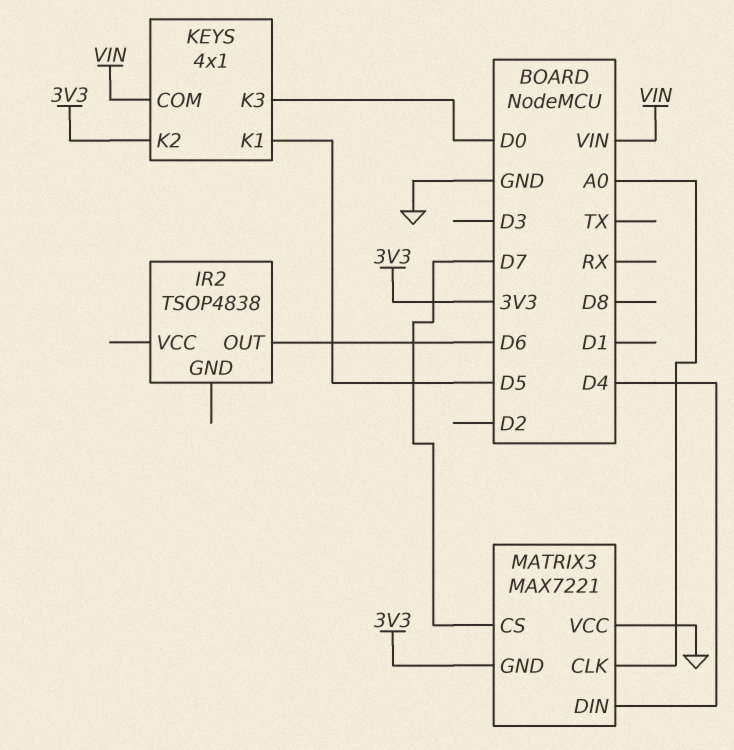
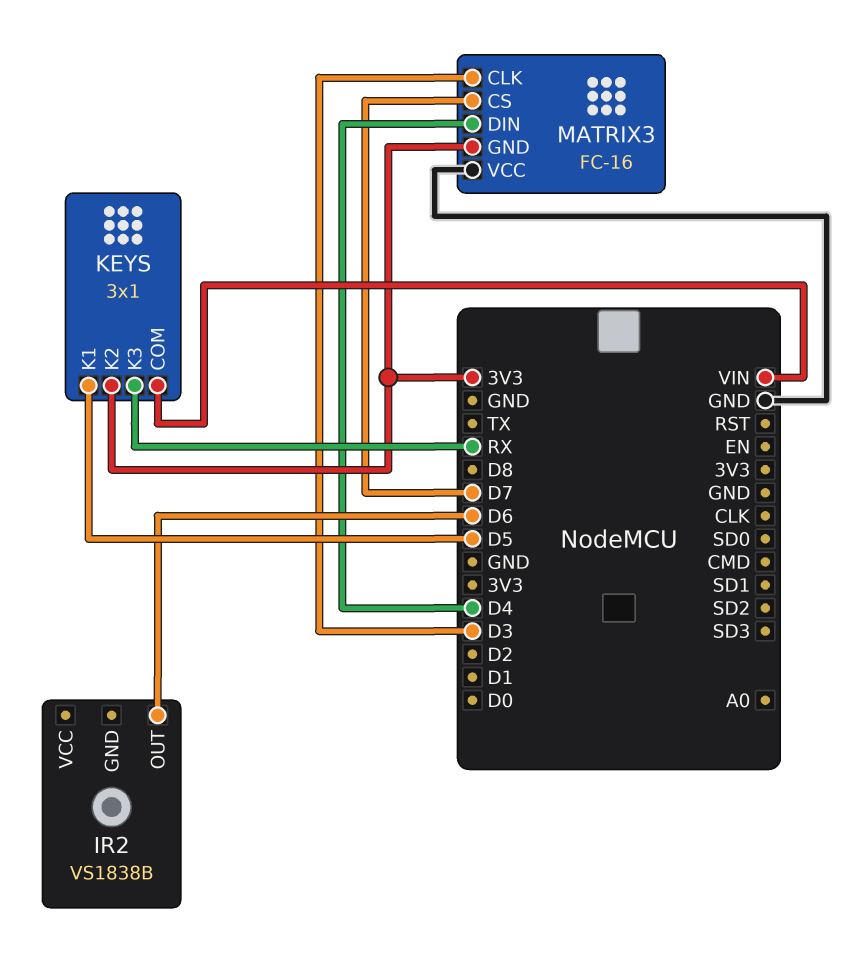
IR2: TSOP4838 -> VS1838B
KEYS: 4x1 -> 3x1
KEYS pin K3: D0 -> RX
MATRIX3: MAX7221 -> FC-16
MATRIX3 pin CLK: A0 -> D3

